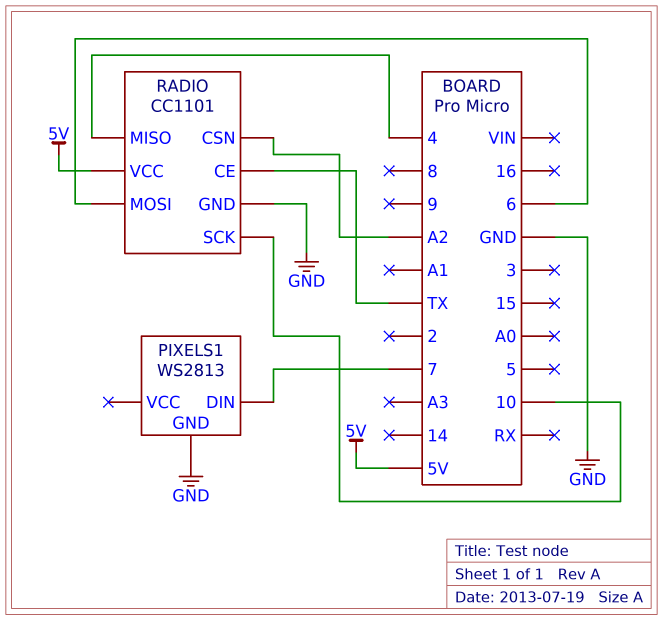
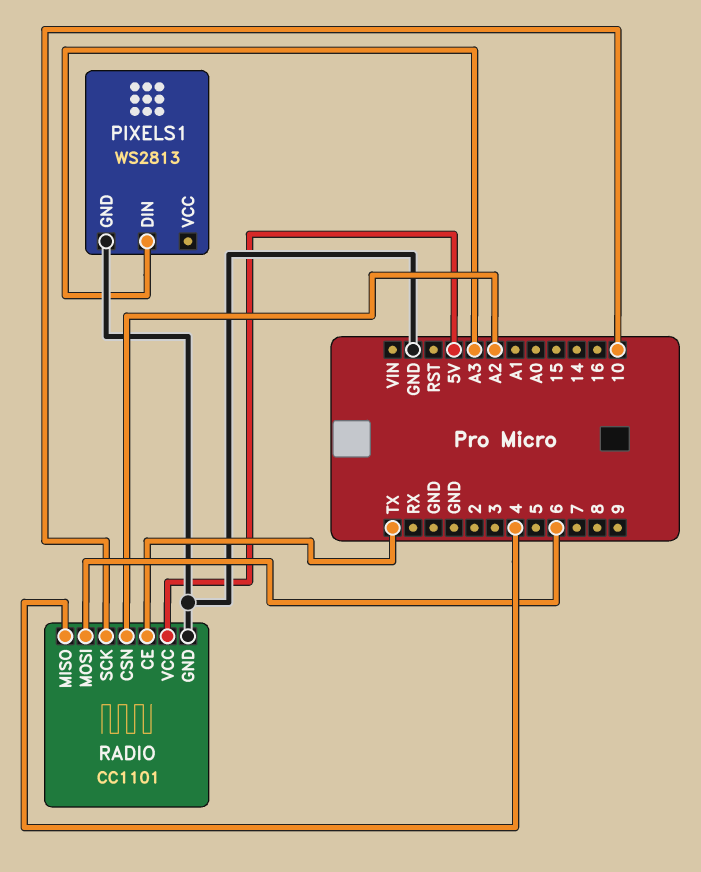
PIXELS1 pin DIN: 7 -> A3

